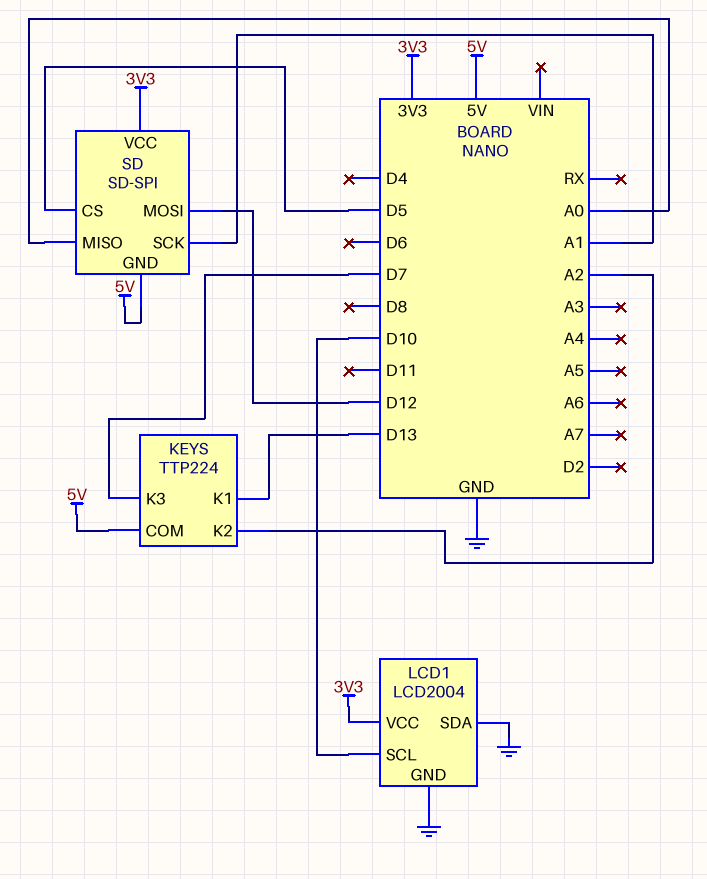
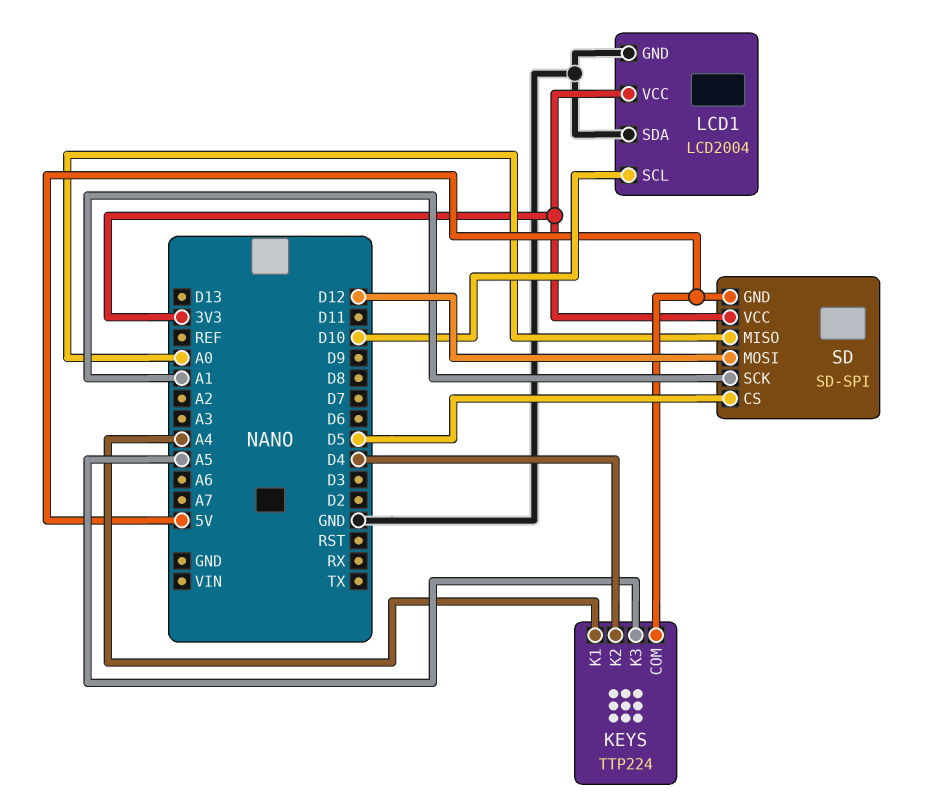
KEYS pin K1: D13 -> A4
KEYS pin K2: A2 -> D4
KEYS pin K3: D7 -> A5

